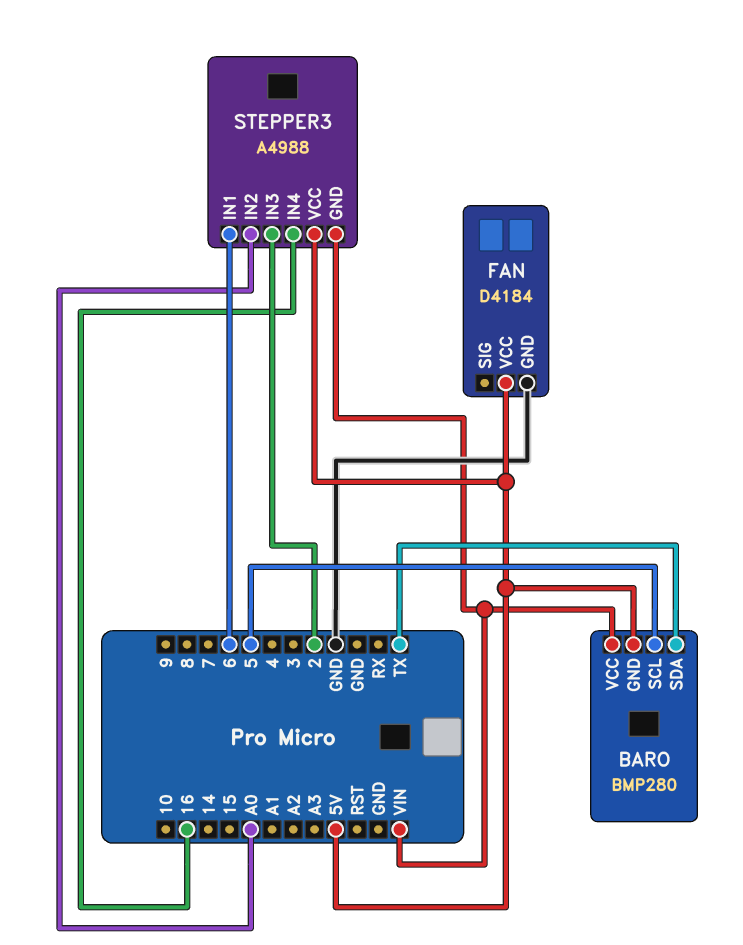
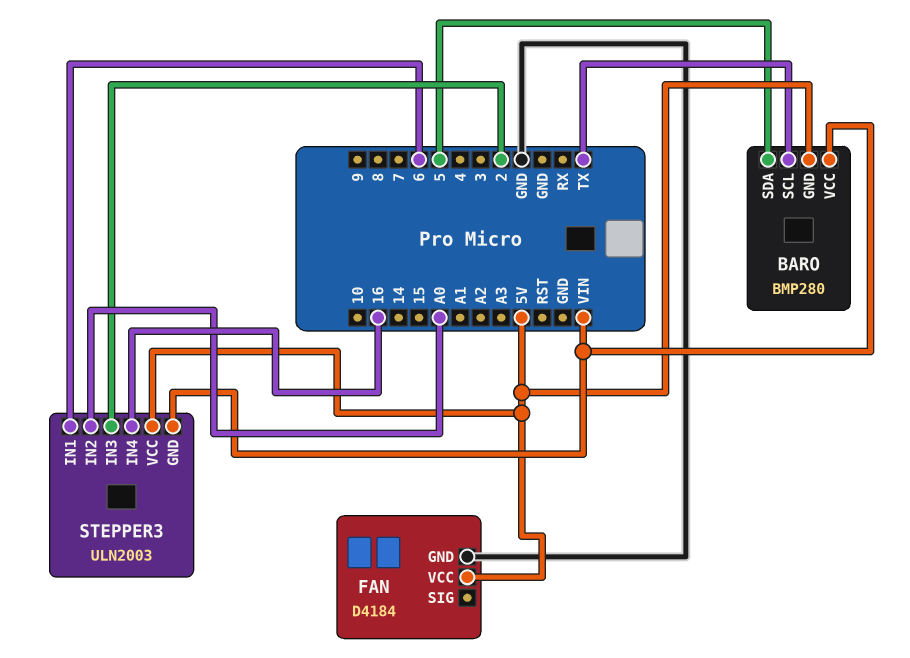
BARO pin SCL: 5 -> TX
BARO pin SDA: TX -> 5
STEPPER3: A4988 -> ULN2003

